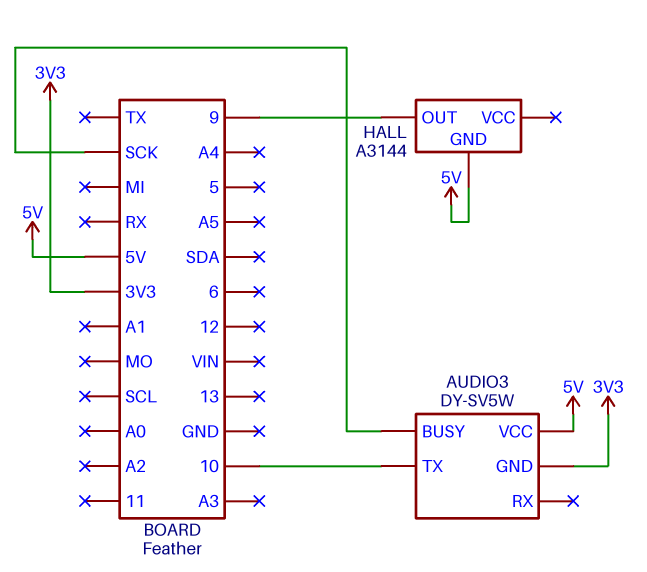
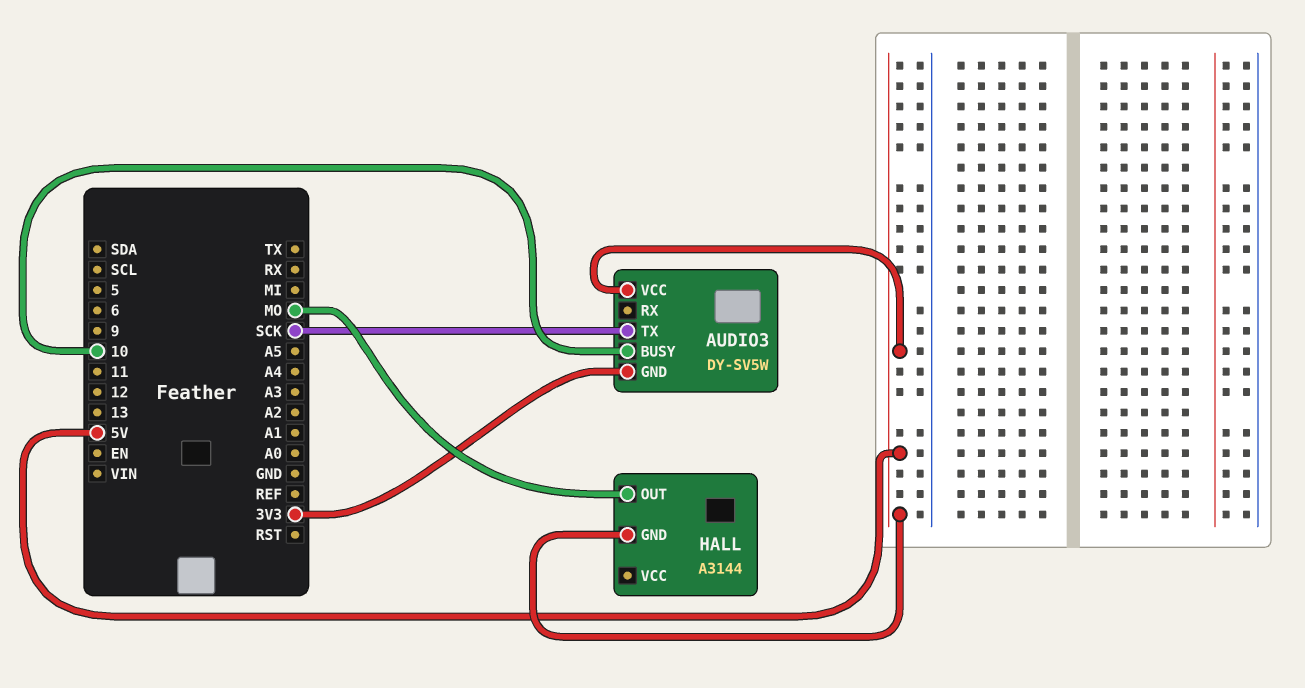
AUDIO3 pin BUSY: SCK -> 10
AUDIO3 pin TX: 10 -> SCK
HALL pin OUT: 9 -> MO

